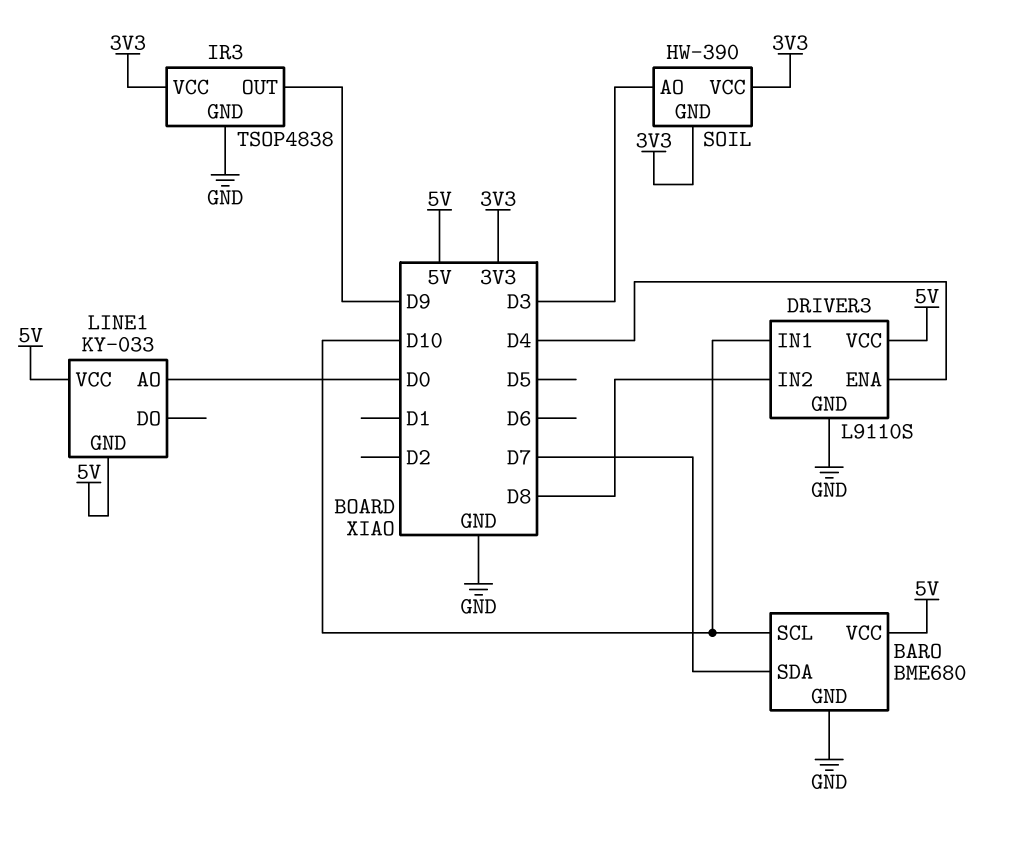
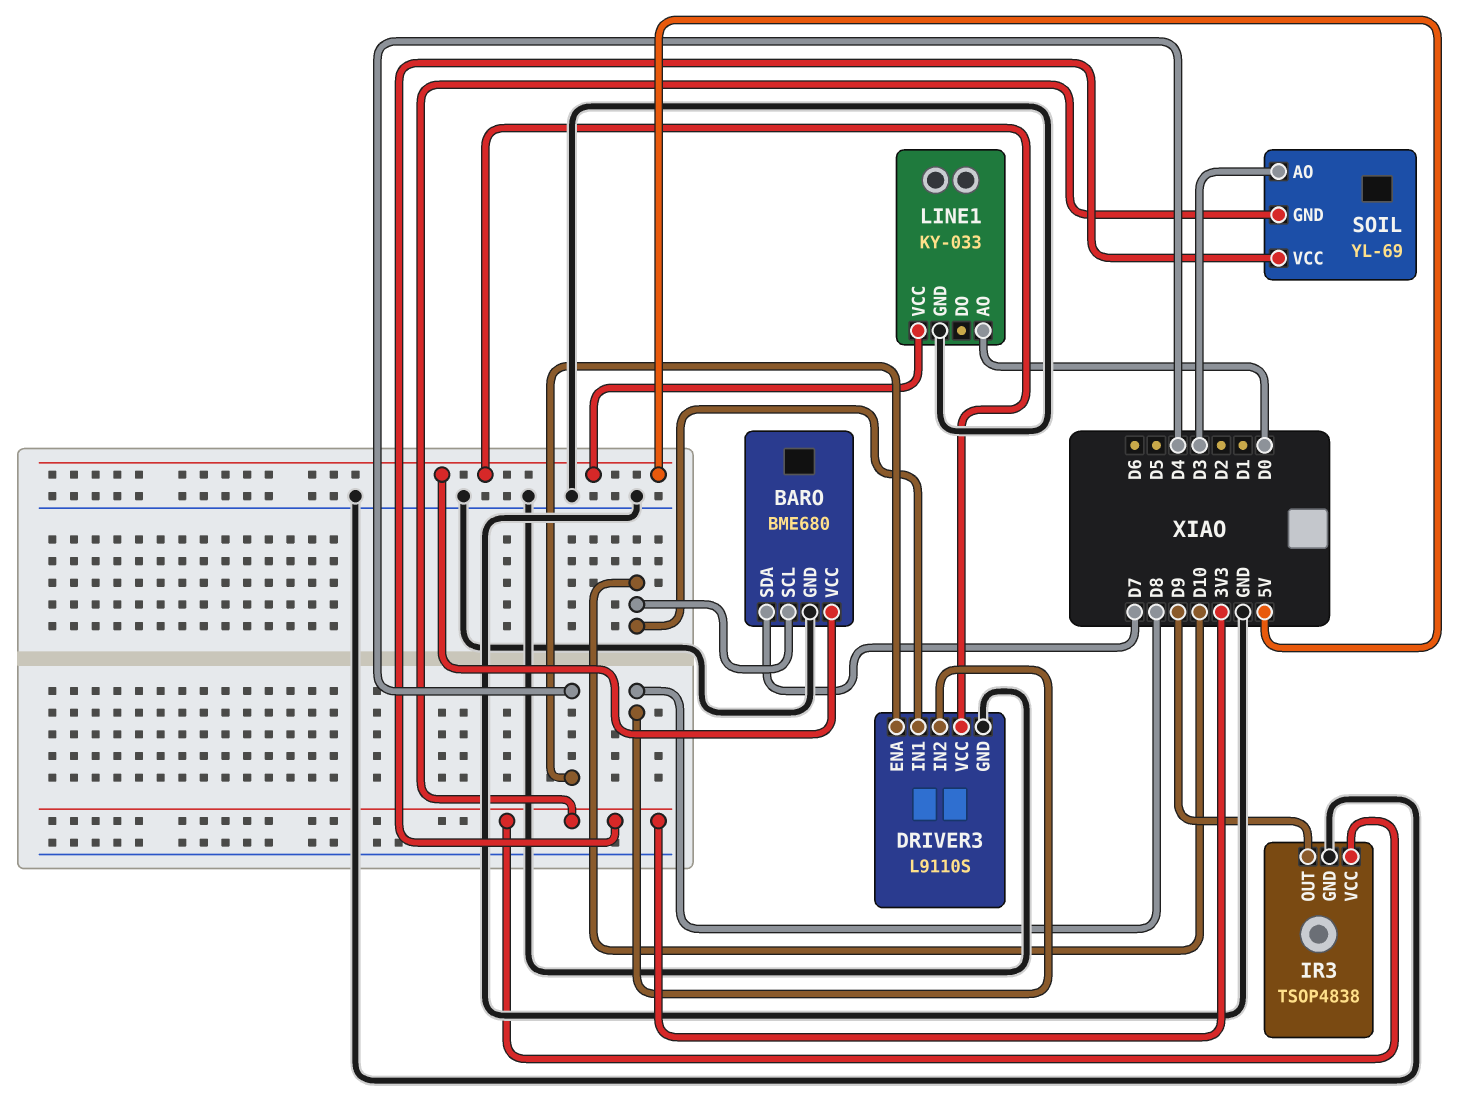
LINE1 pin GND: 5V -> GND
SOIL: HW-390 -> YL-69

